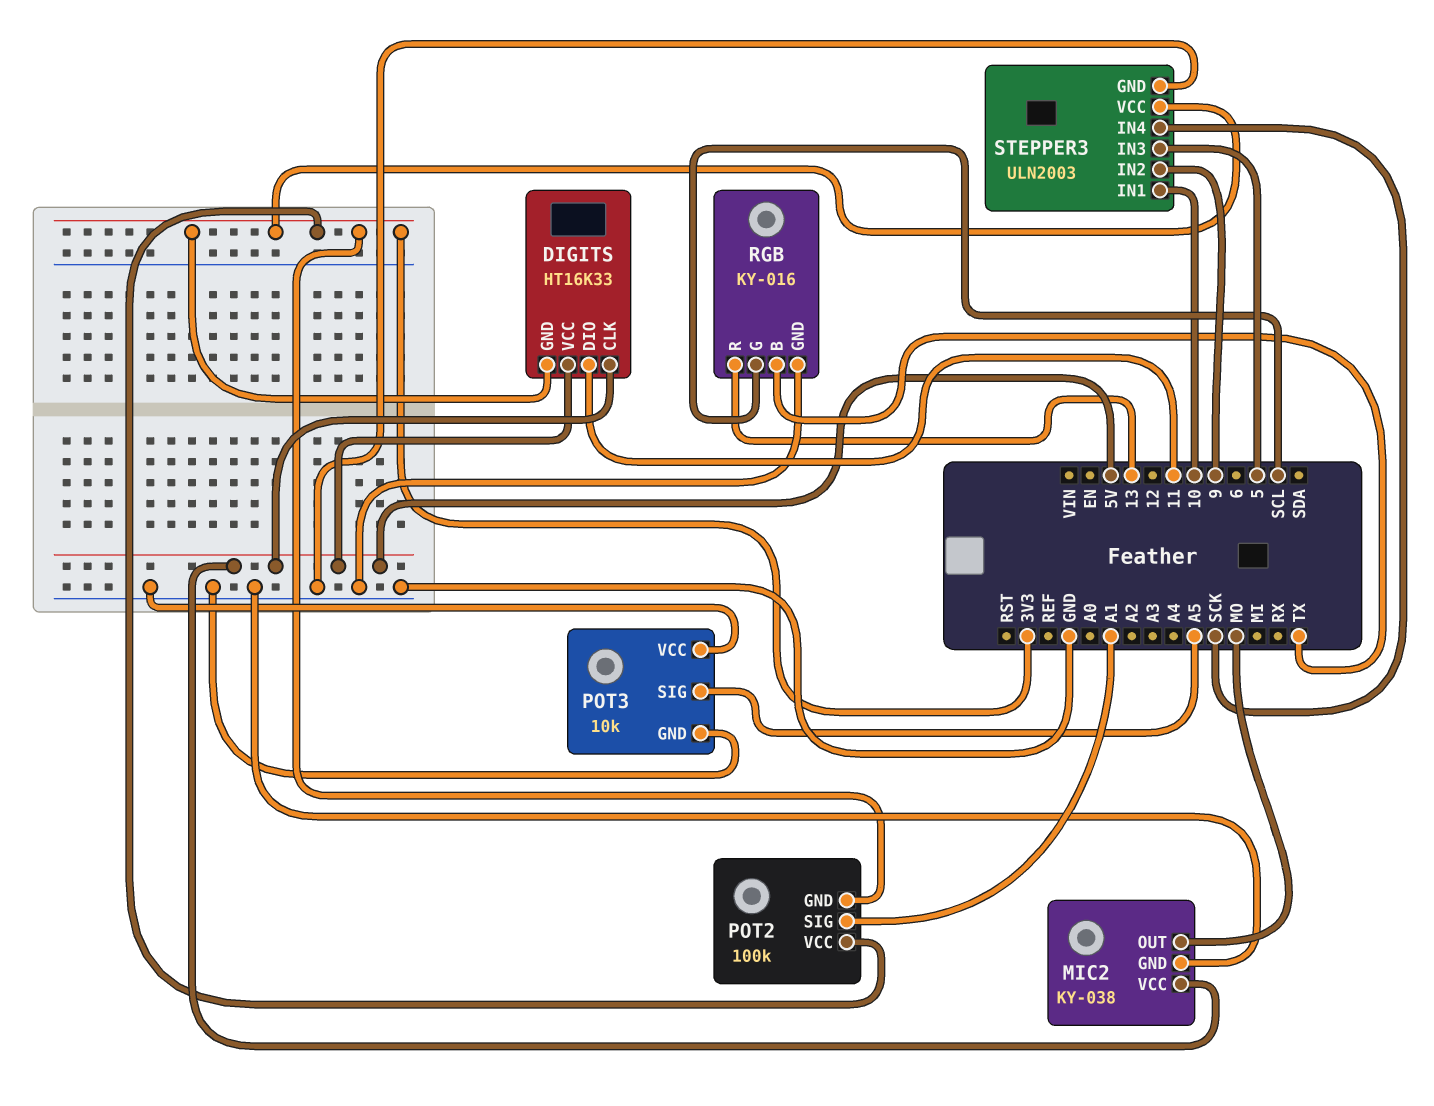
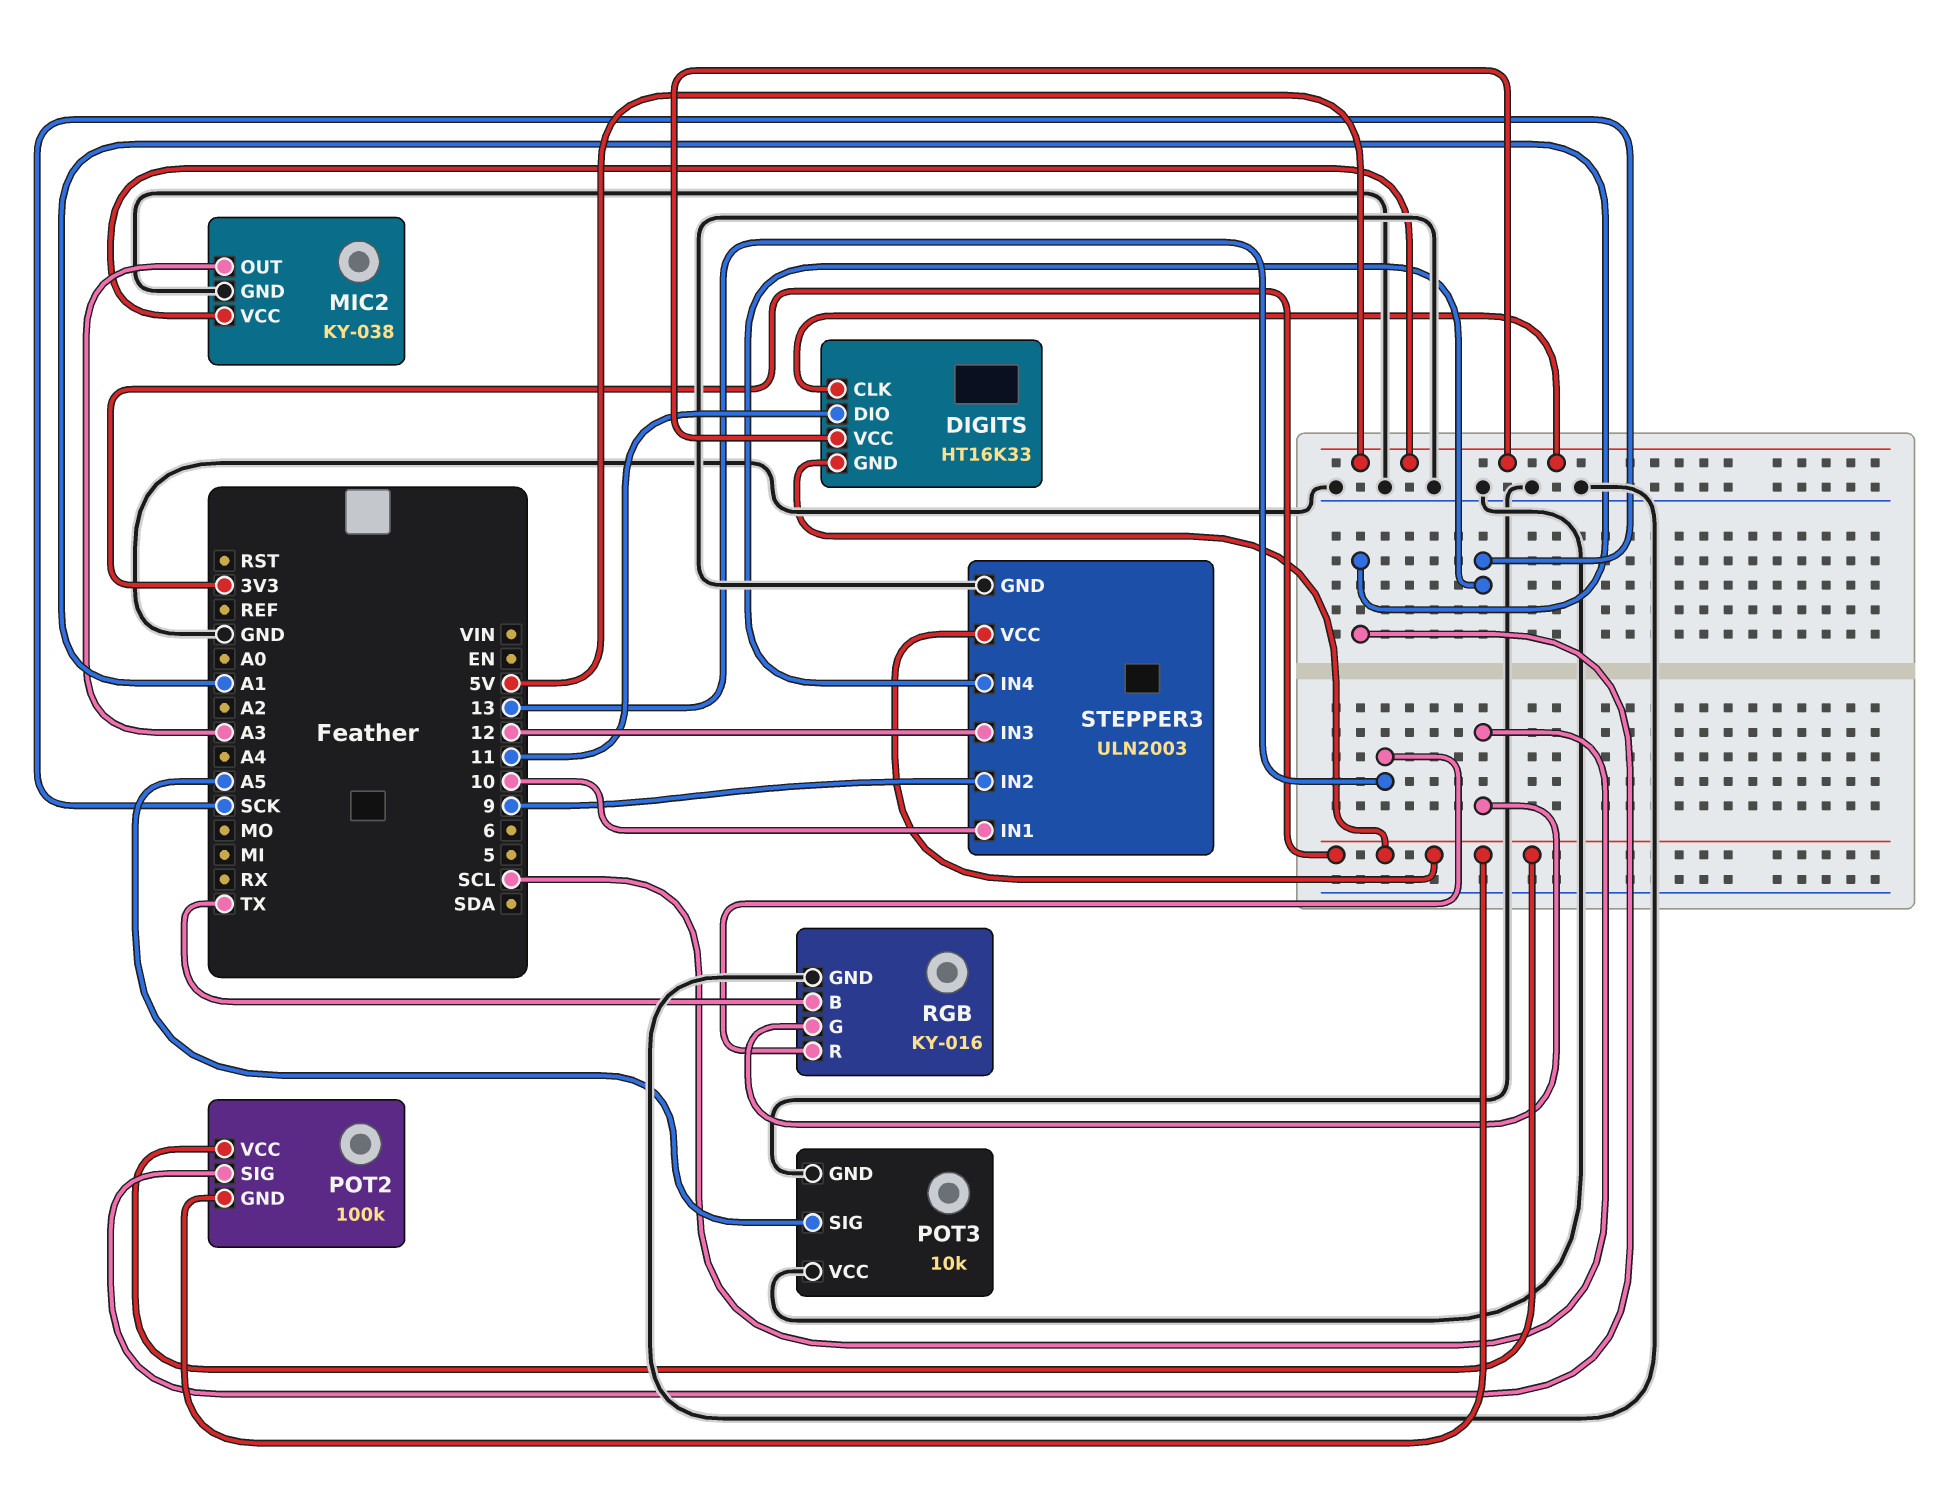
MIC2 pin OUT: MO -> A3
STEPPER3 pin IN3: 5 -> 12

